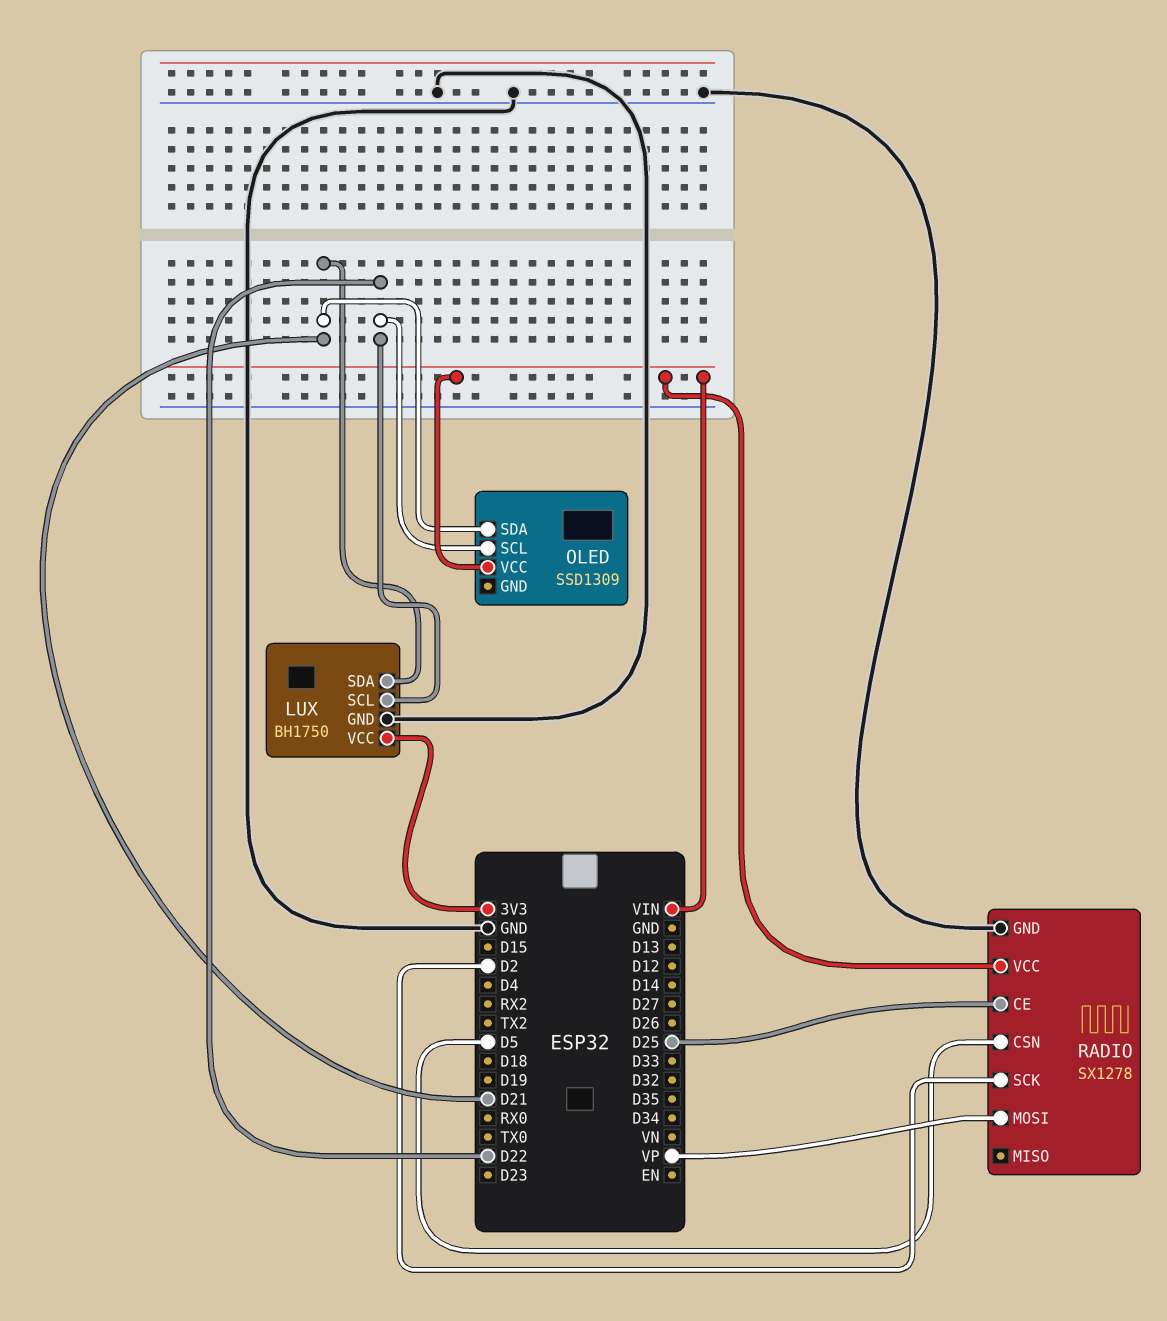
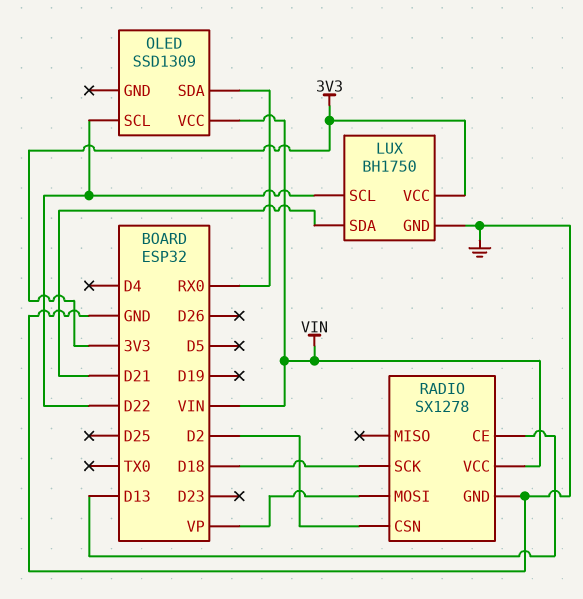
OLED pin SDA: D21 -> RX0
RADIO pin CE: D25 -> D13
RADIO pin CSN: D5 -> D2
RADIO pin SCK: D2 -> D18

